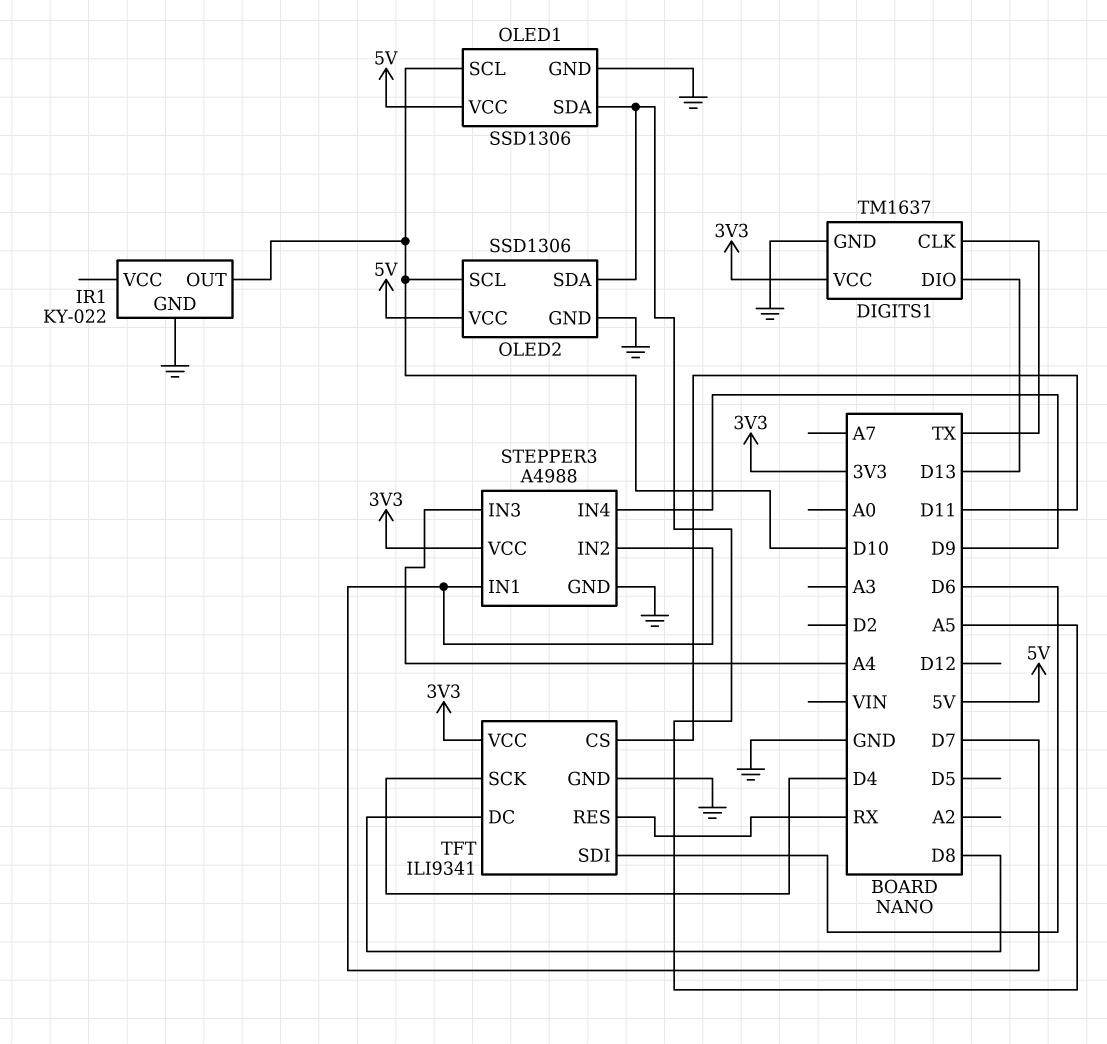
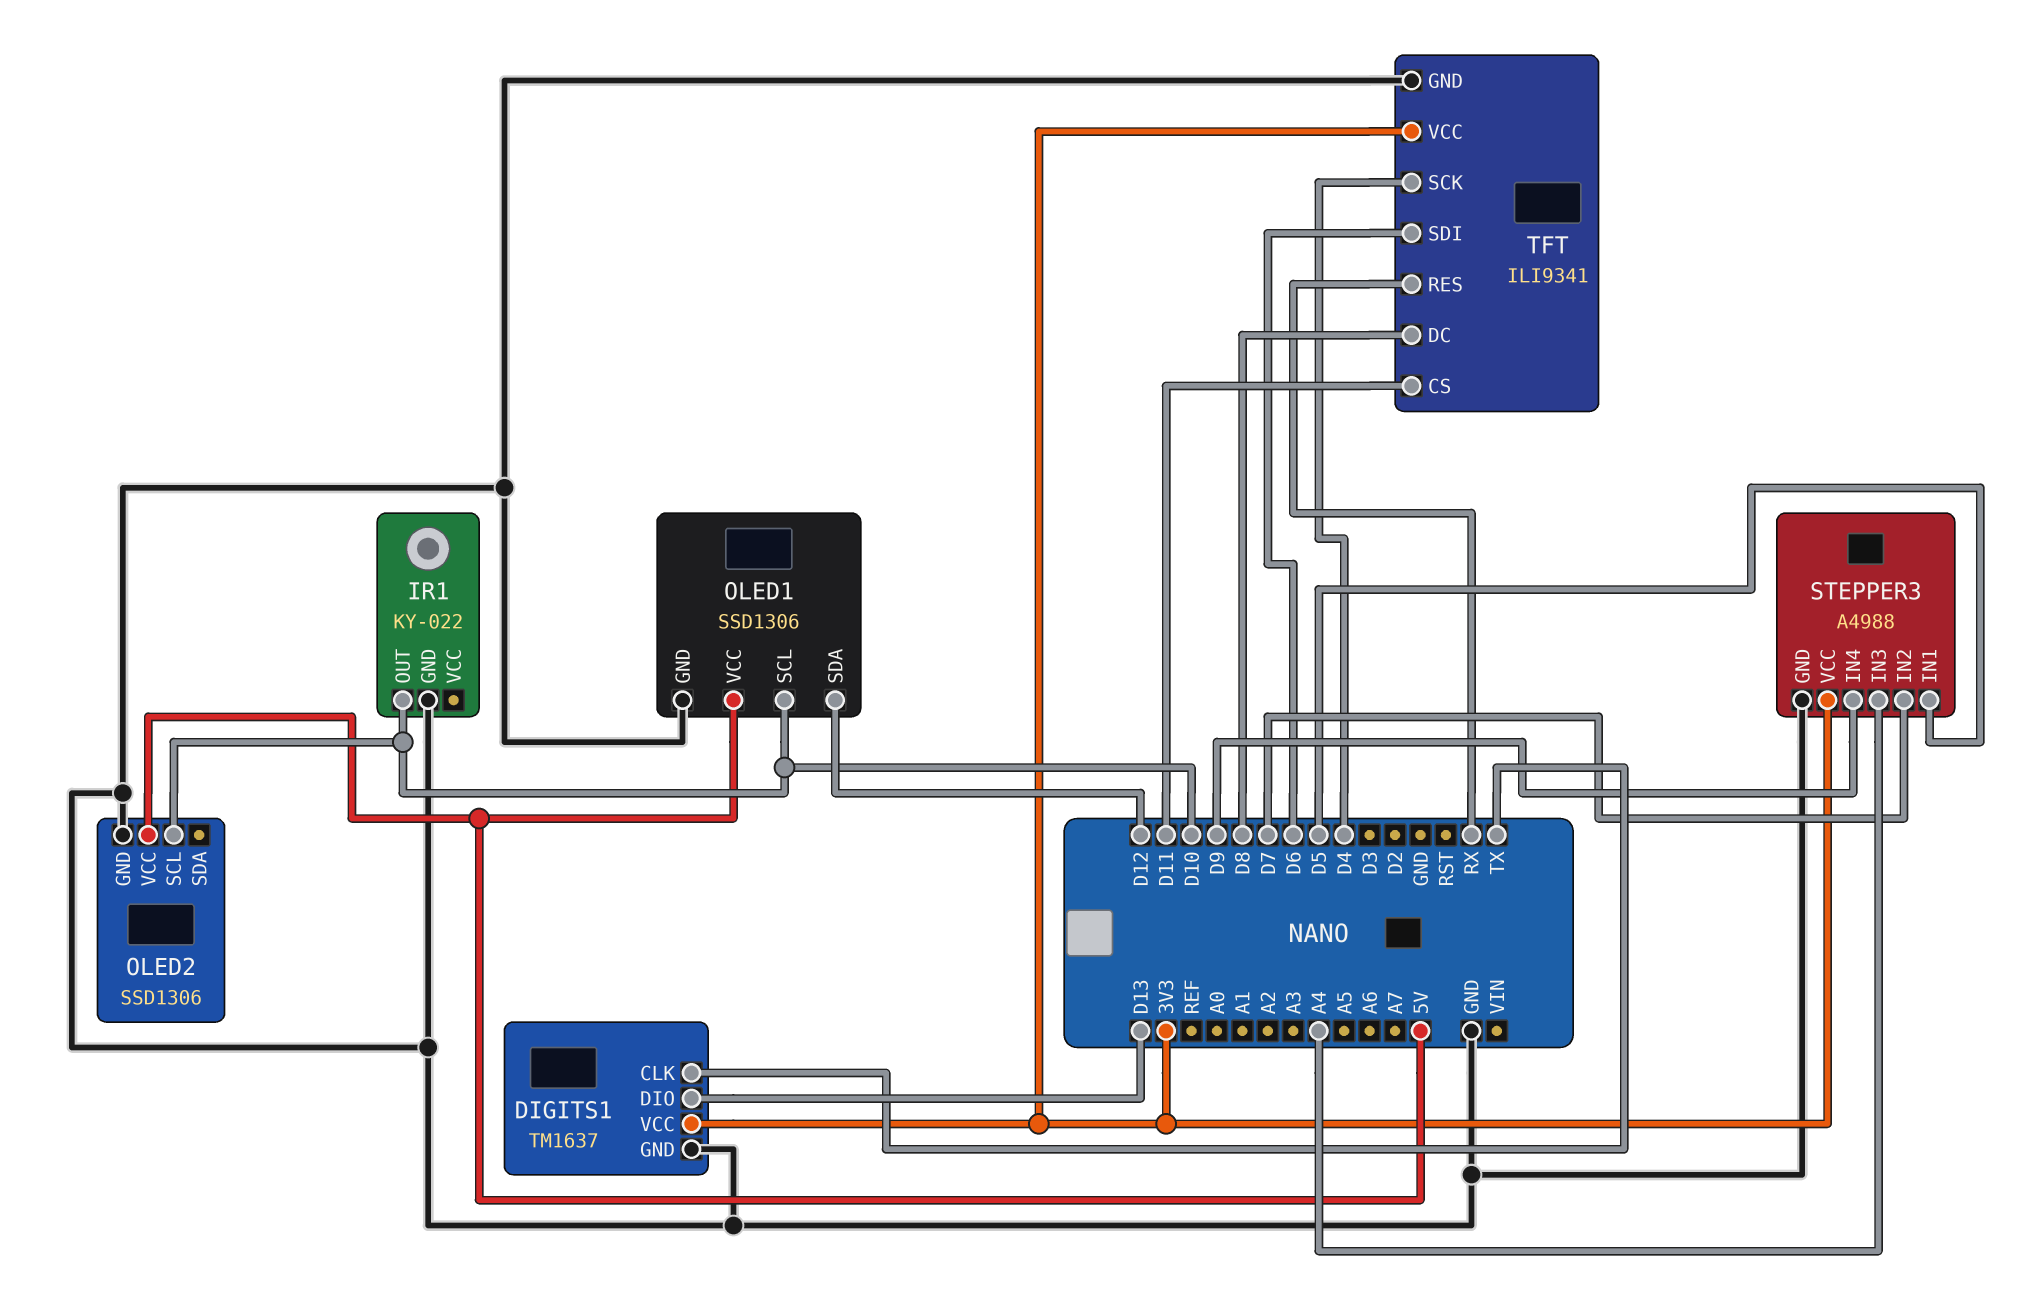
OLED1 pin SDA: A5 -> D12
OLED2 pin SDA: A5 -> none
STEPPER3 pin IN1: D7 -> D5

